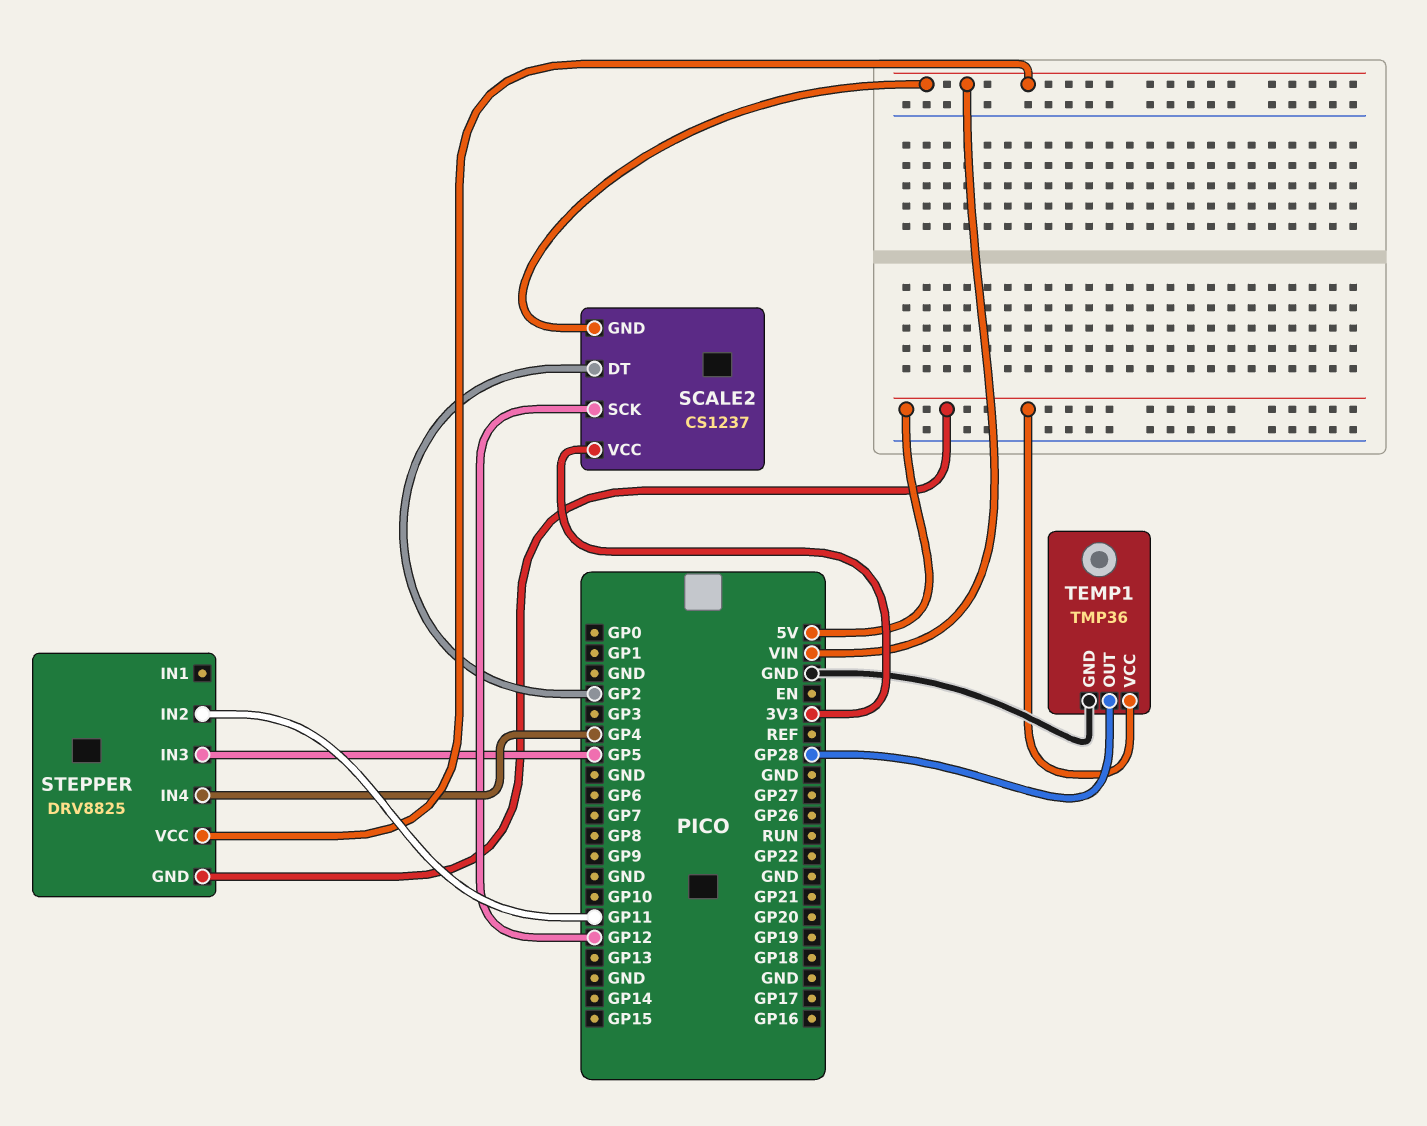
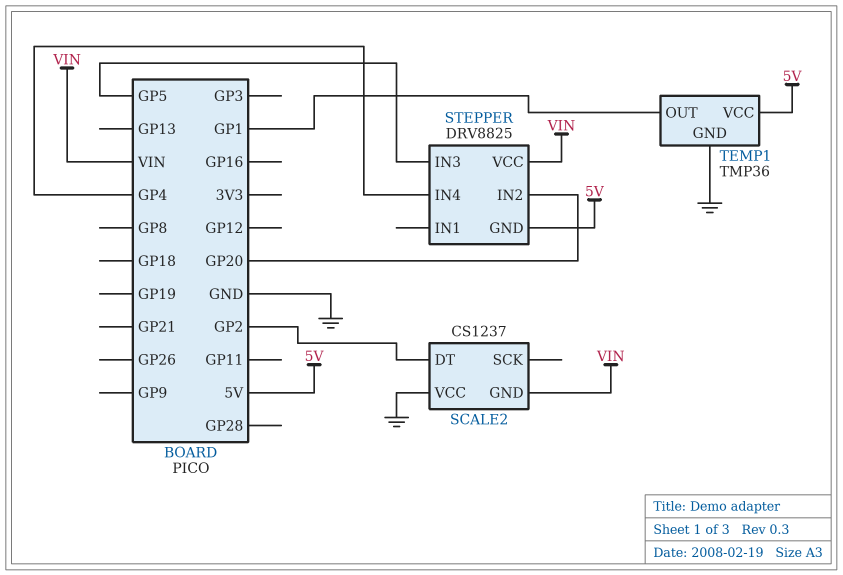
SCALE2 pin SCK: GP12 -> none
SCALE2 pin VCC: 3V3 -> GND
STEPPER pin IN2: GP11 -> GP20
TEMP1 pin OUT: GP28 -> GP1

